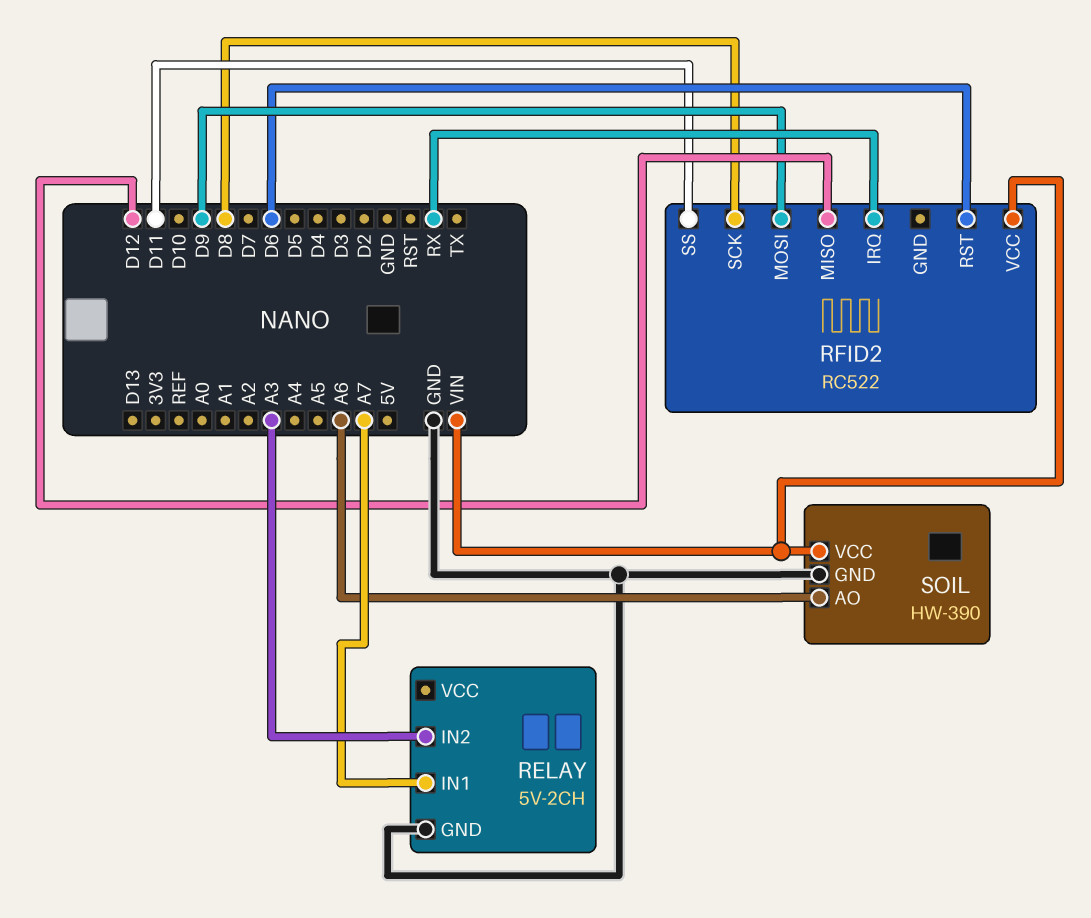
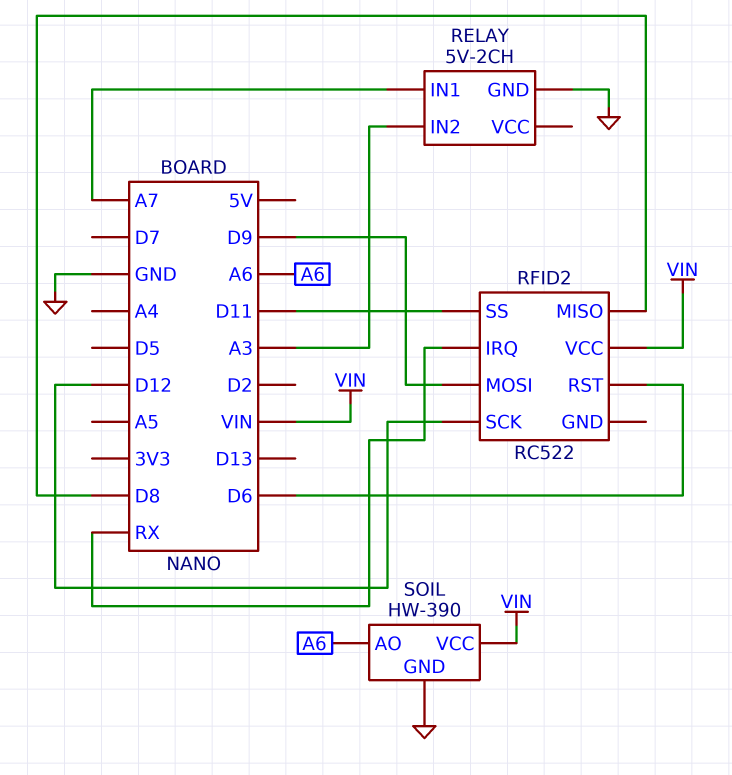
RFID2 pin MISO: D12 -> D8
RFID2 pin SCK: D8 -> D12

